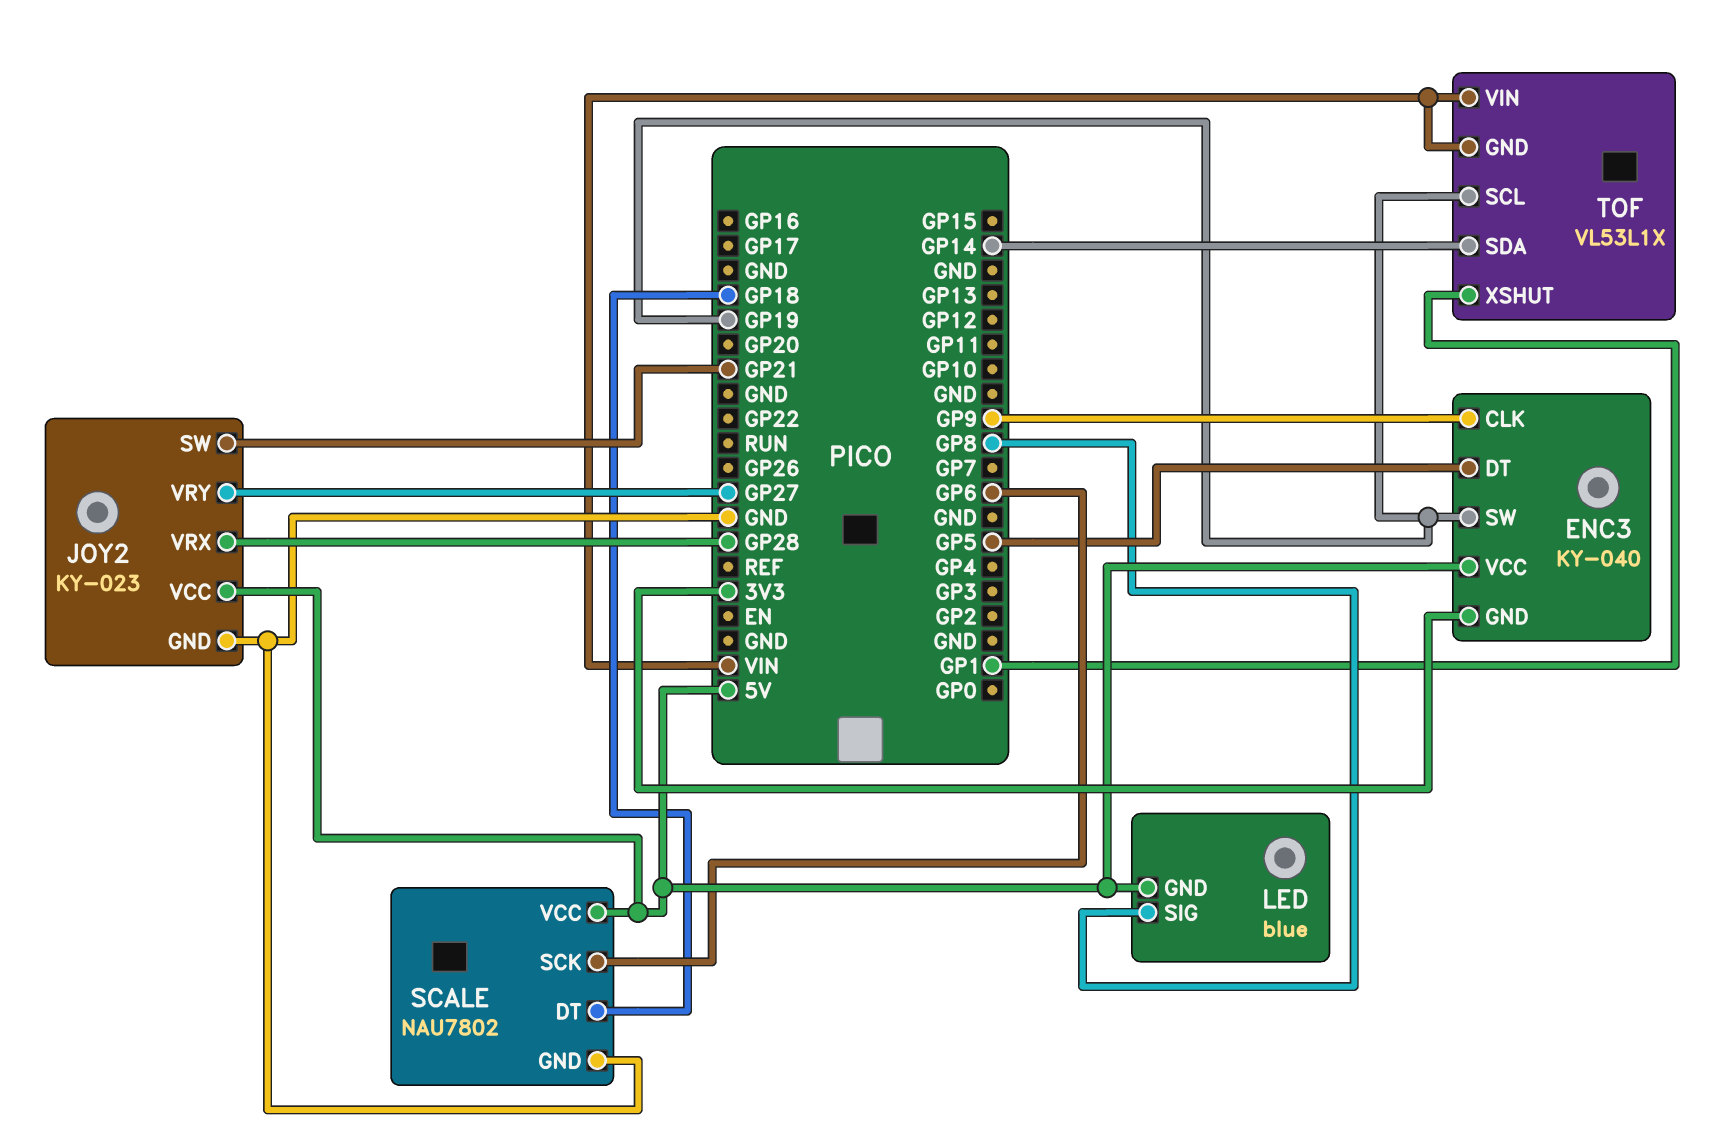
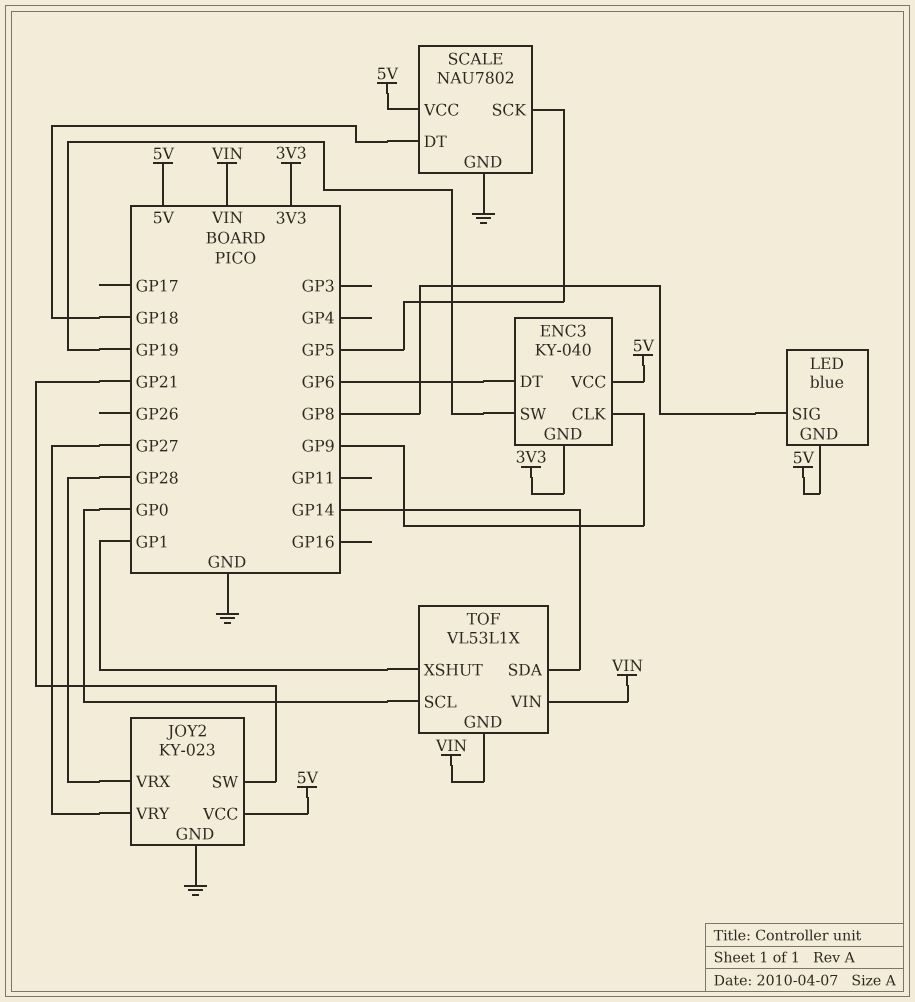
ENC3 pin DT: GP5 -> GP6
SCALE pin SCK: GP6 -> GP5
TOF pin SCL: GP19 -> GP0

